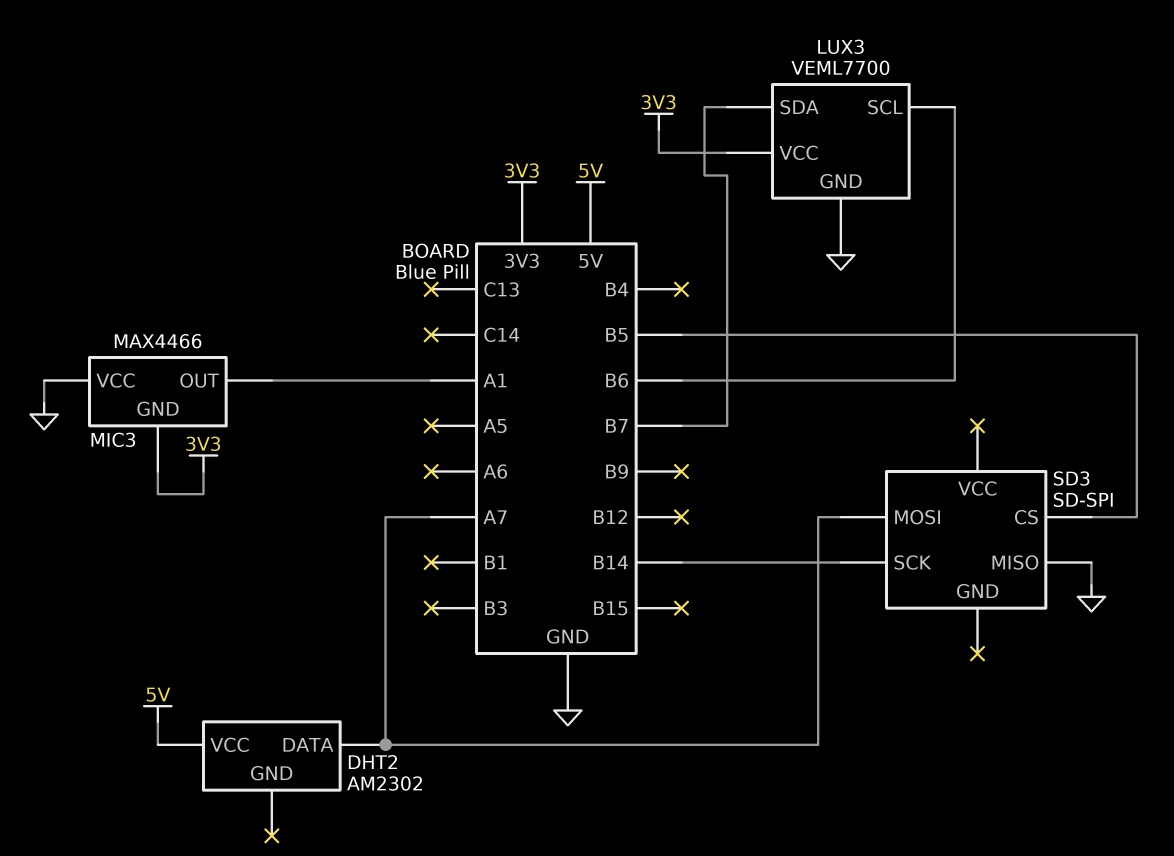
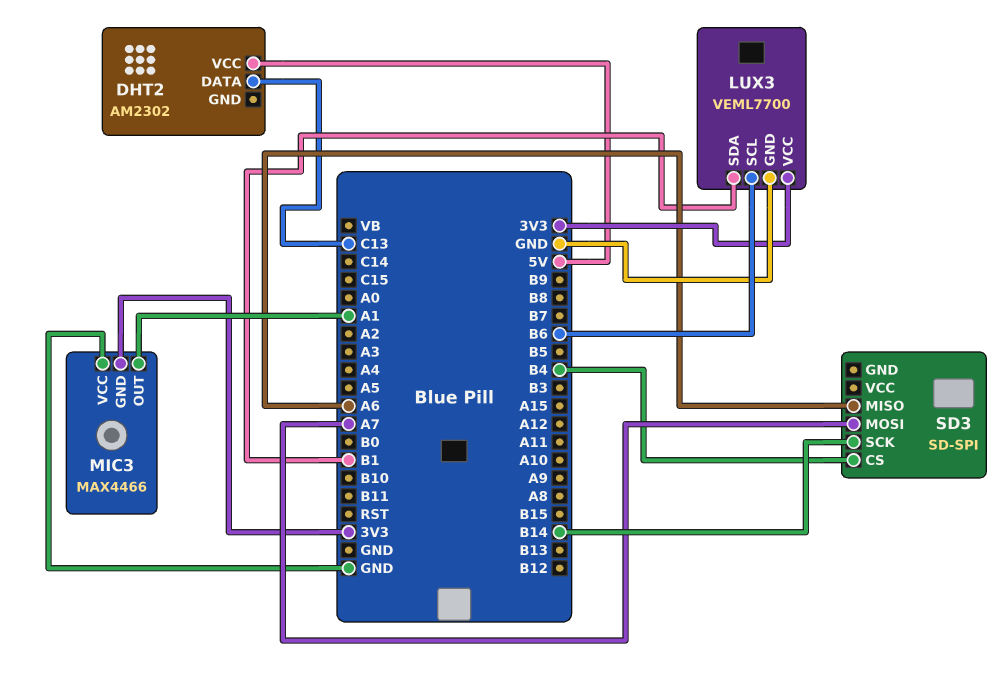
DHT2 pin DATA: A7 -> C13
LUX3 pin SDA: B7 -> B1
SD3 pin CS: B5 -> B4
SD3 pin MISO: GND -> A6

